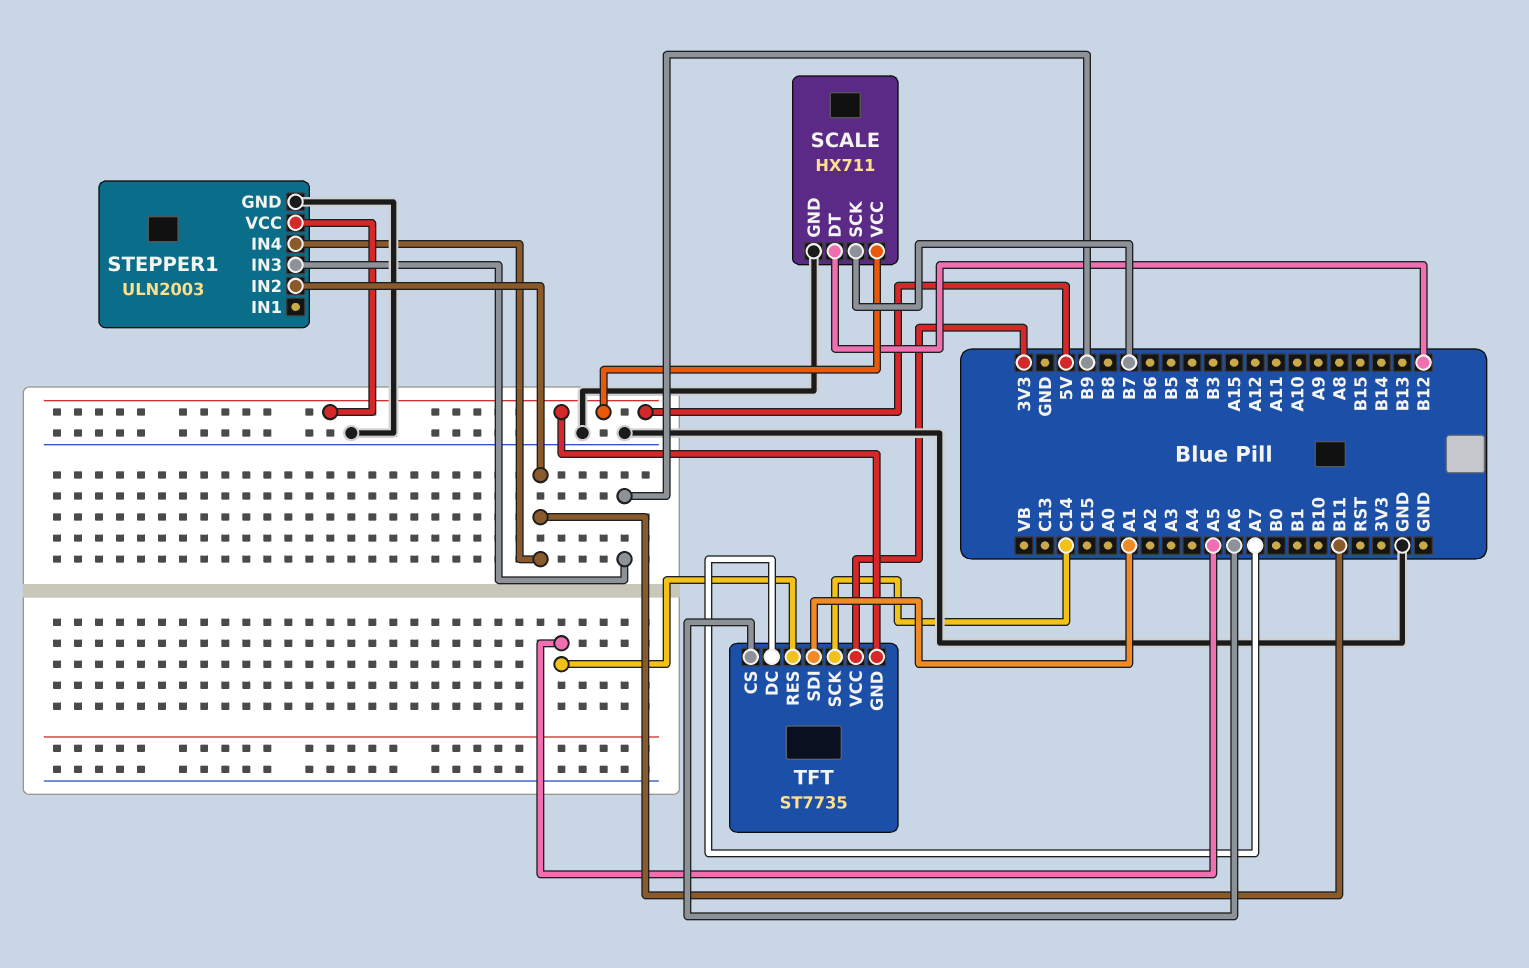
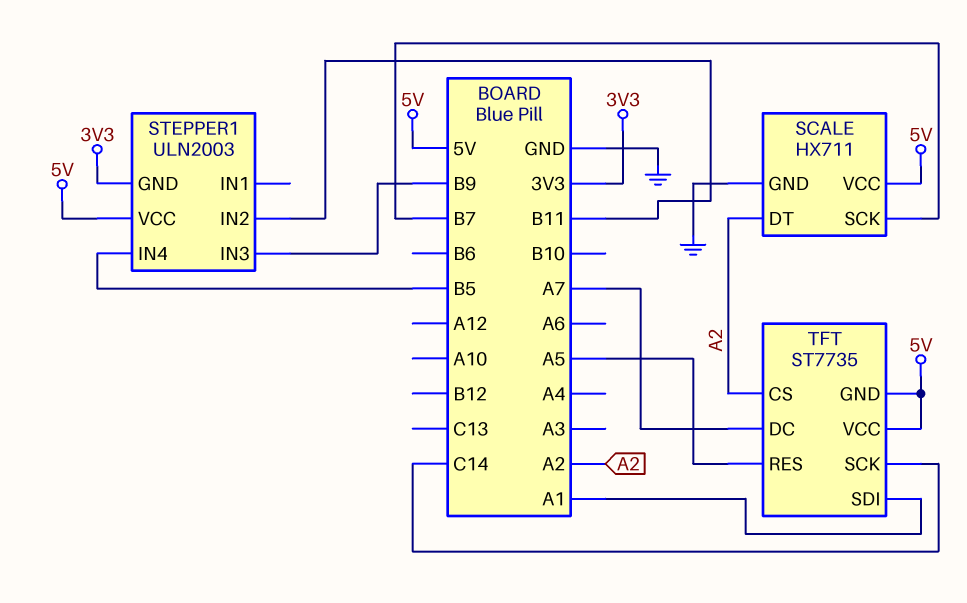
SCALE pin DT: B12 -> A2
STEPPER1 pin GND: GND -> 3V3
STEPPER1 pin IN4: B11 -> B5
TFT pin CS: A6 -> A2
TFT pin VCC: 3V3 -> 5V

